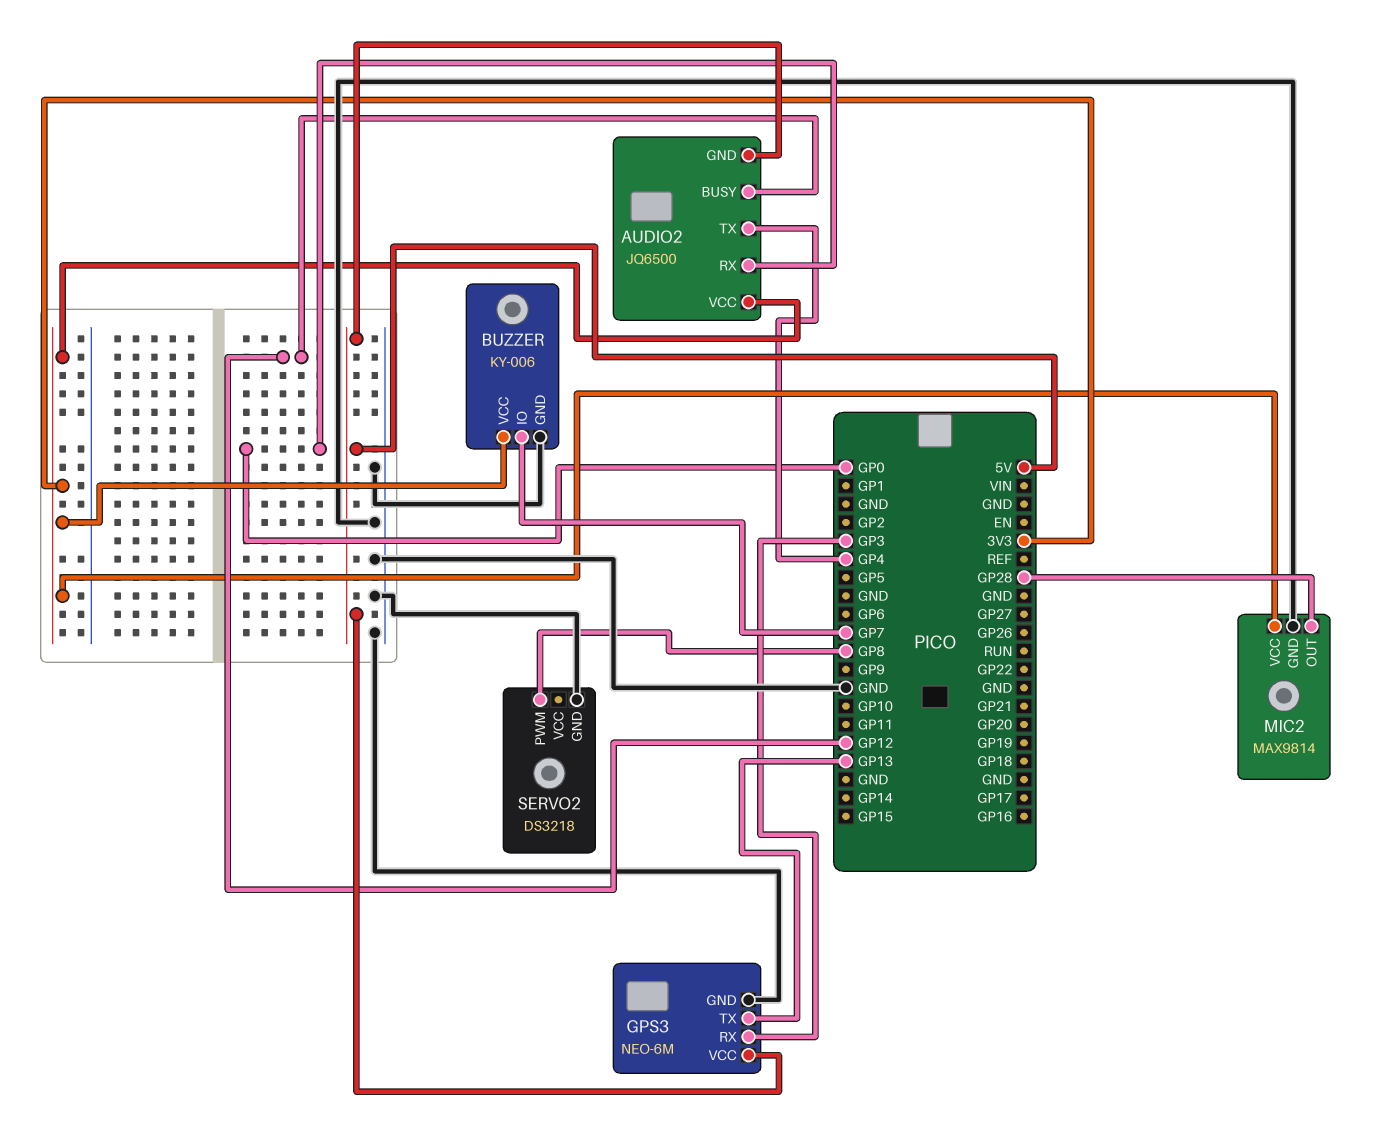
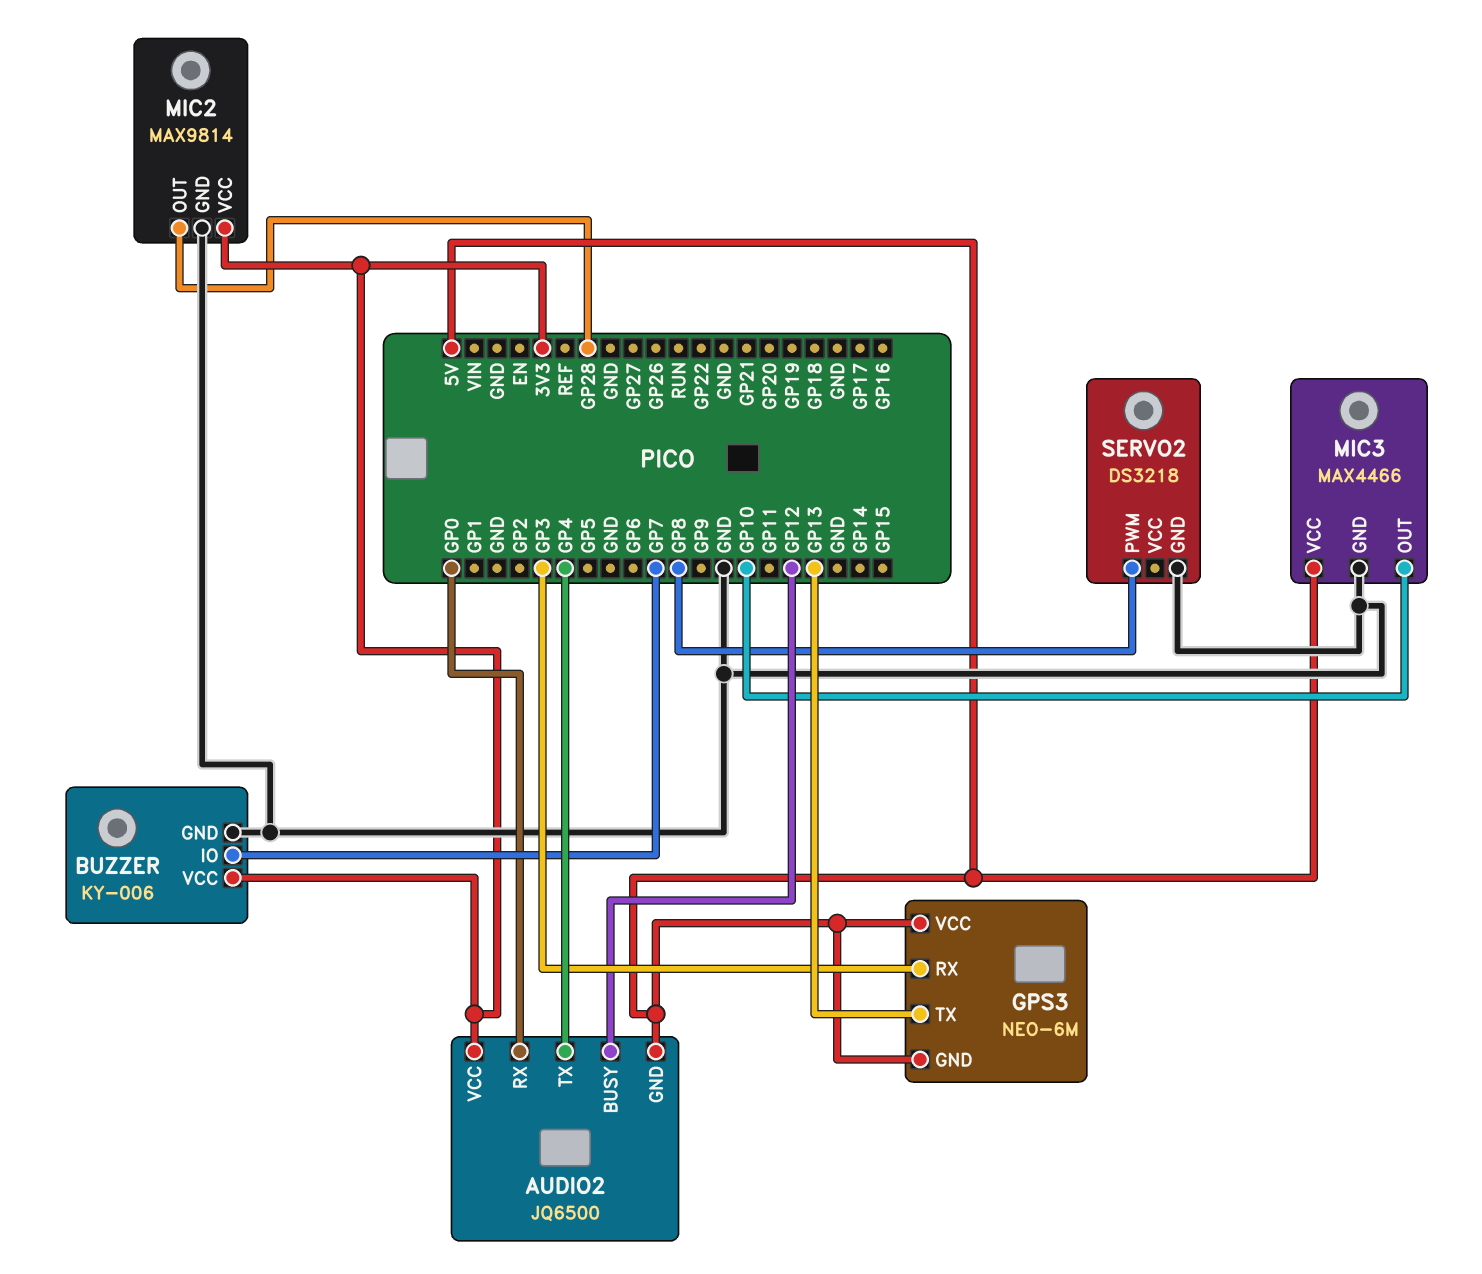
GPS3 pin GND: GND -> 5V
MIC3: none -> MAX4466
MIC3 pin GND: none -> GND
MIC3 pin OUT: none -> GP10
MIC3 pin VCC: none -> 5V

